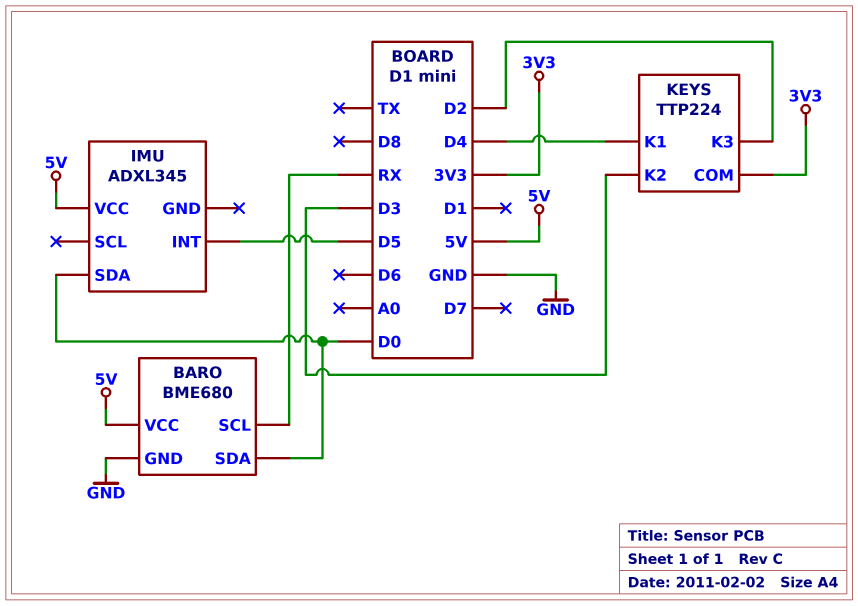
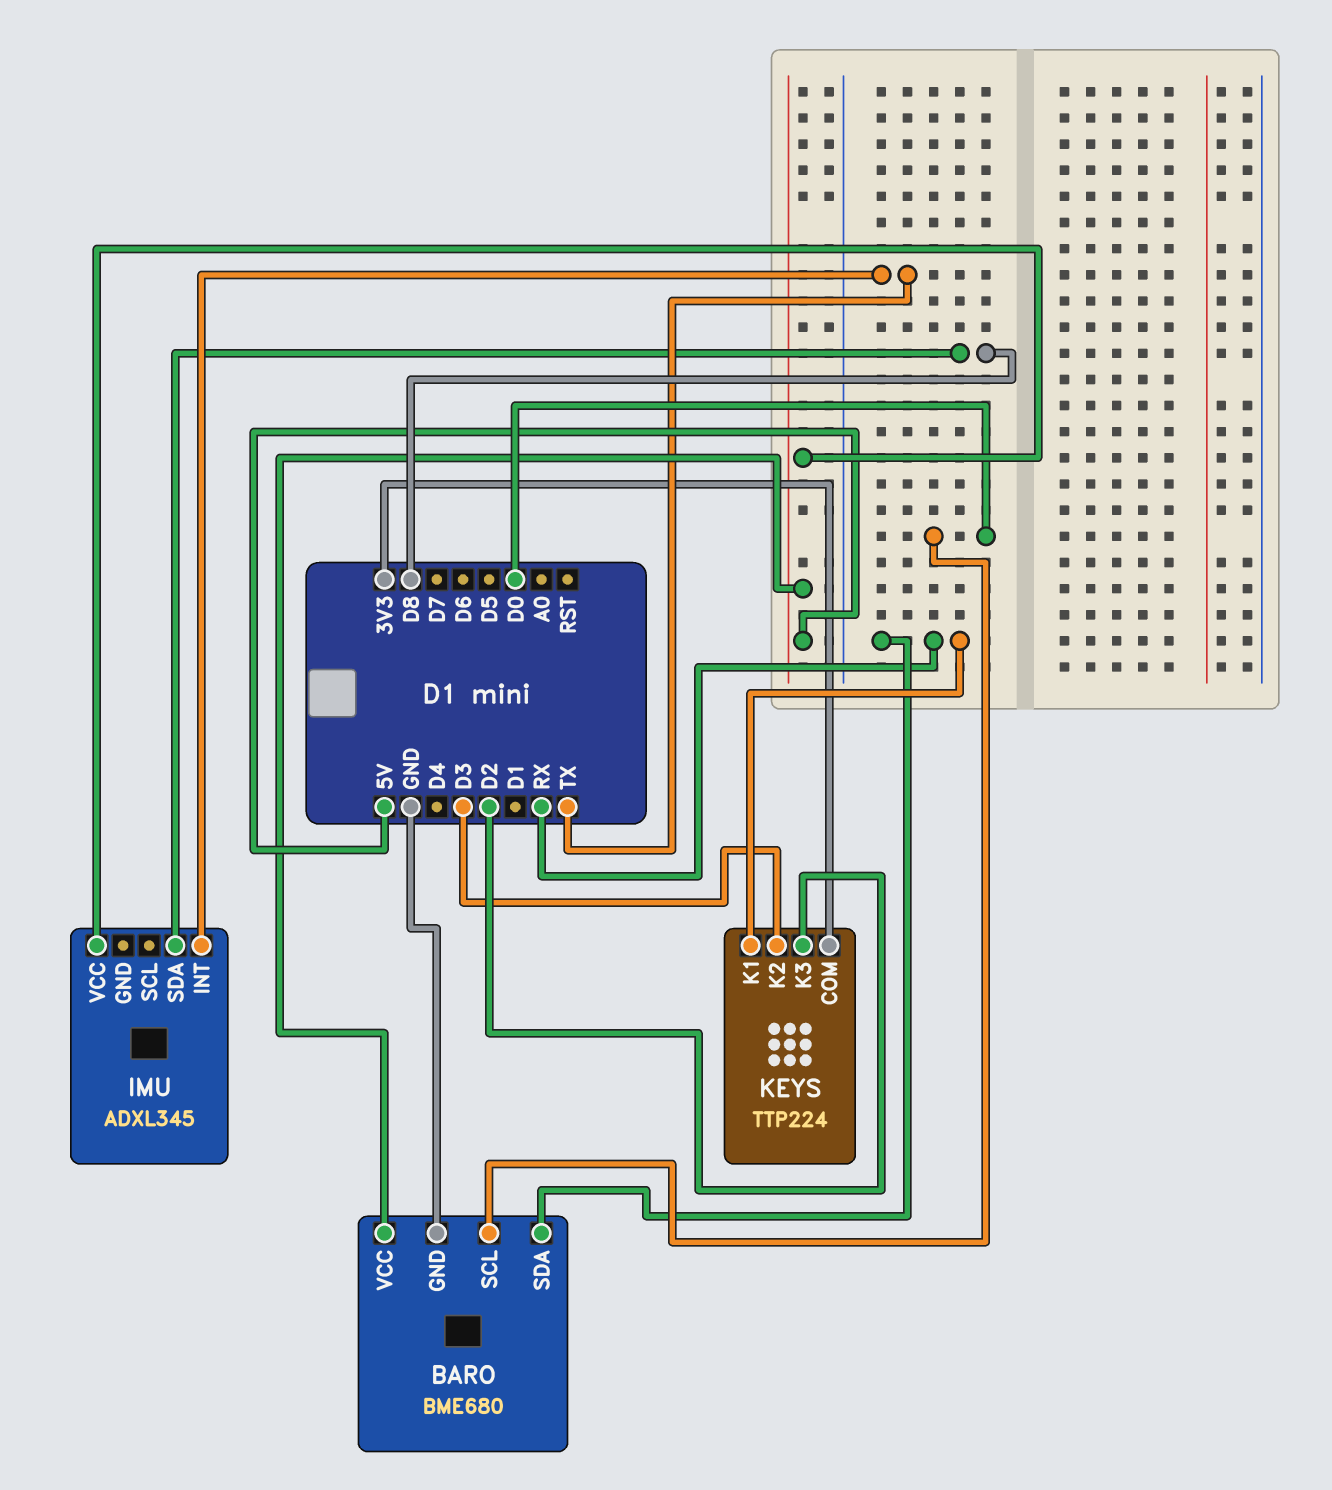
BARO pin SCL: RX -> D0
BARO pin SDA: D0 -> RX
IMU pin INT: D5 -> TX
IMU pin SDA: D0 -> D8
KEYS pin K1: D4 -> RX

